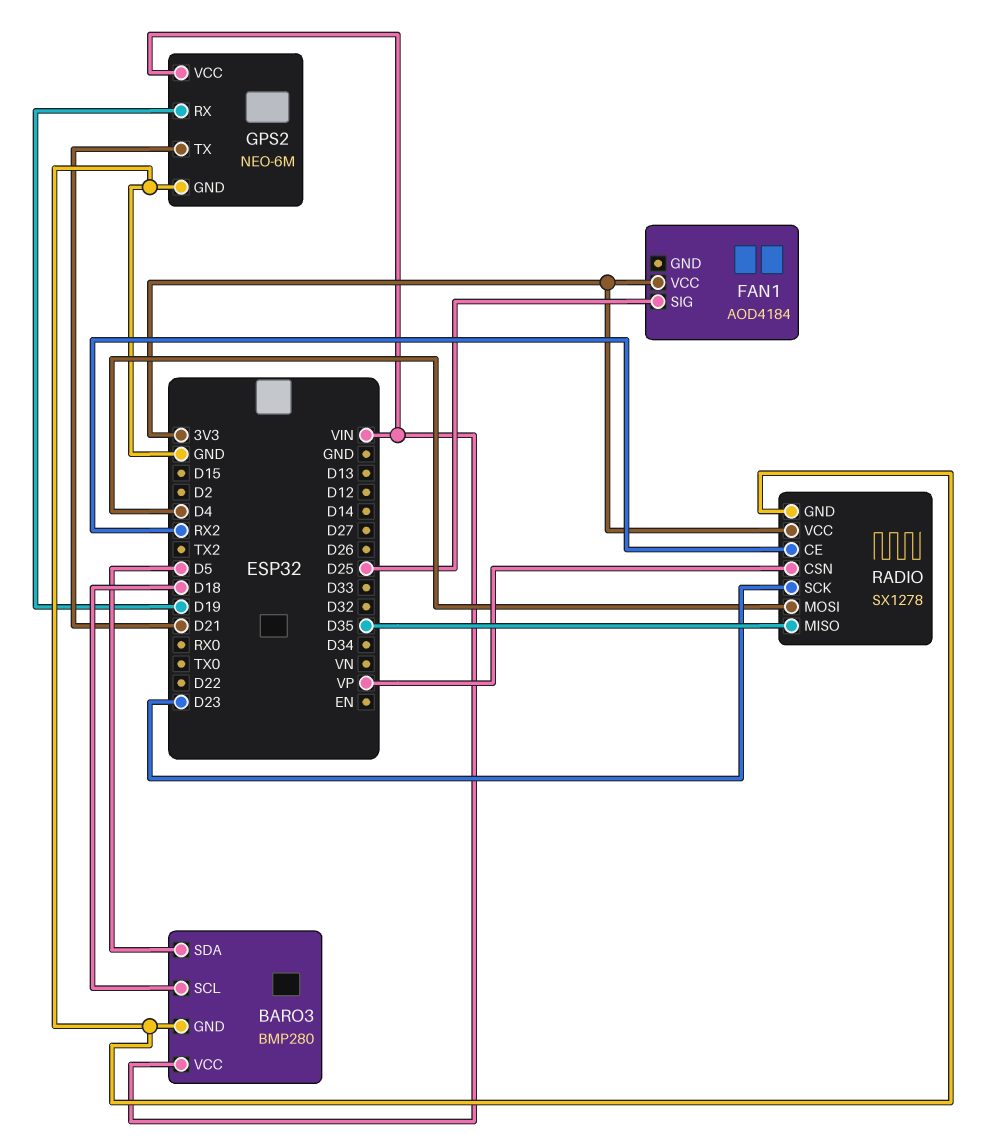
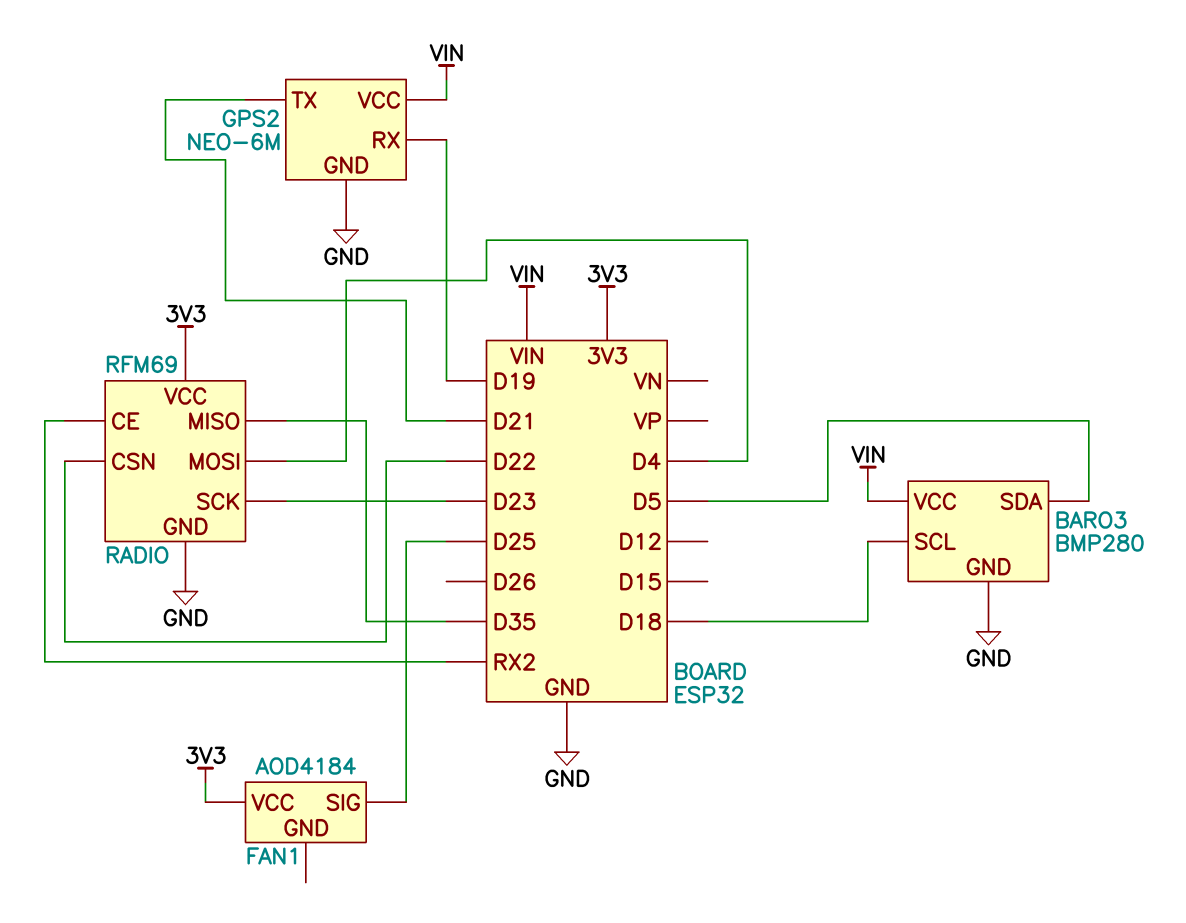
RADIO: SX1278 -> RFM69
RADIO pin CSN: VP -> D22

